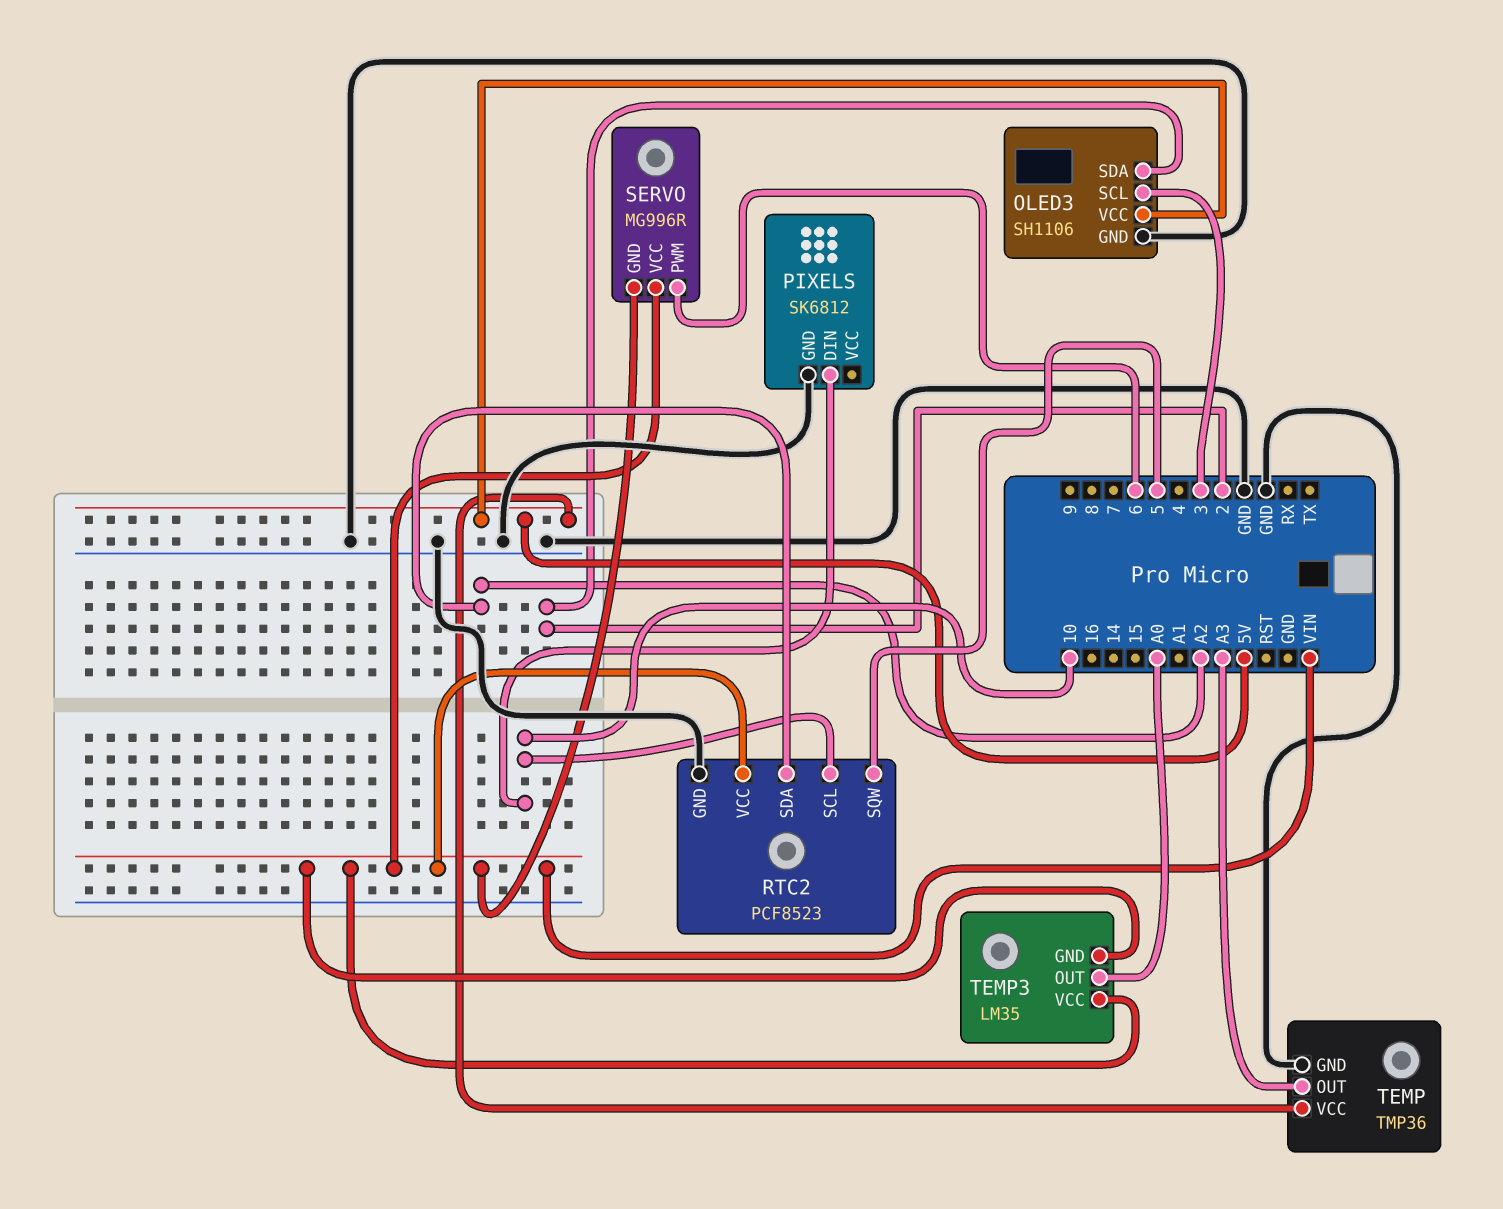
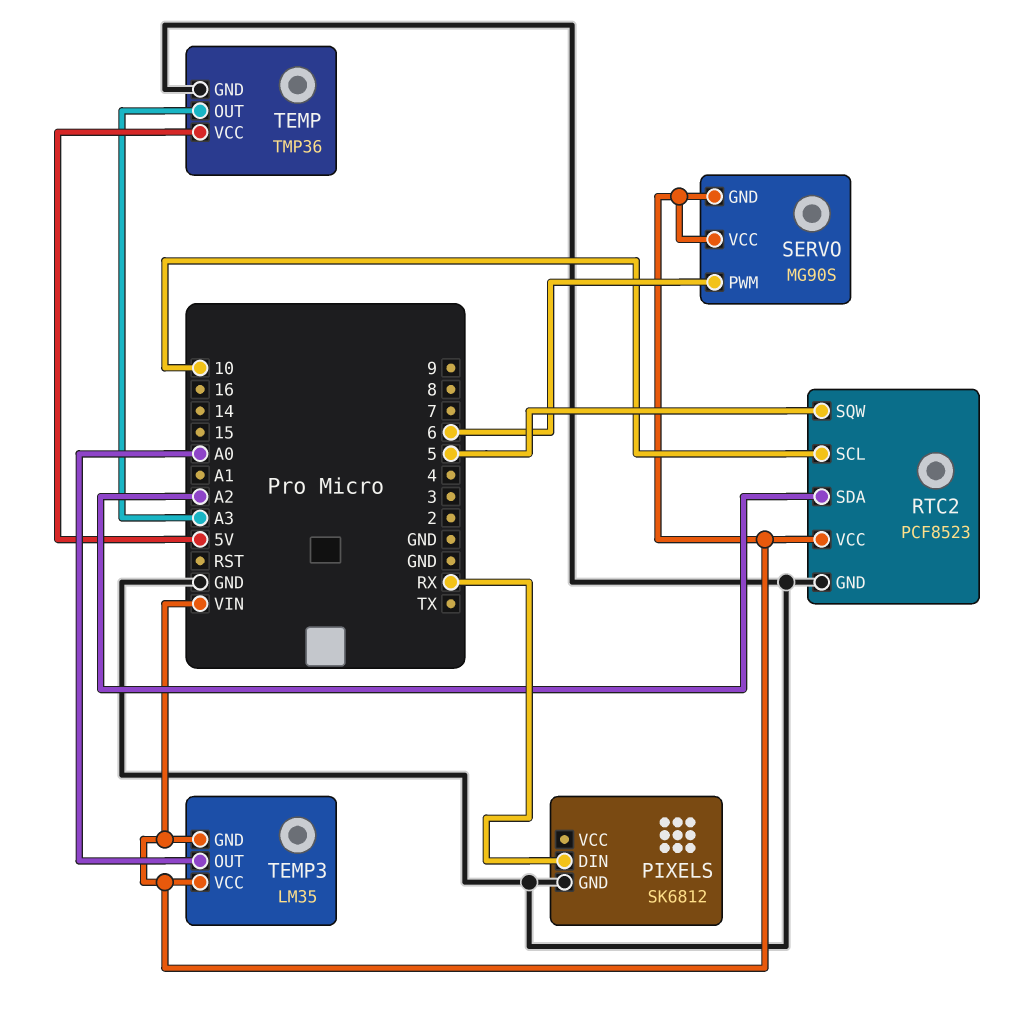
OLED3: SH1106 -> none
OLED3 pin GND: GND -> none
OLED3 pin SCL: 3 -> none
OLED3 pin SDA: 2 -> none
OLED3 pin VCC: 5V -> none
PIXELS pin DIN: 10 -> RX
SERVO: MG996R -> MG90S

